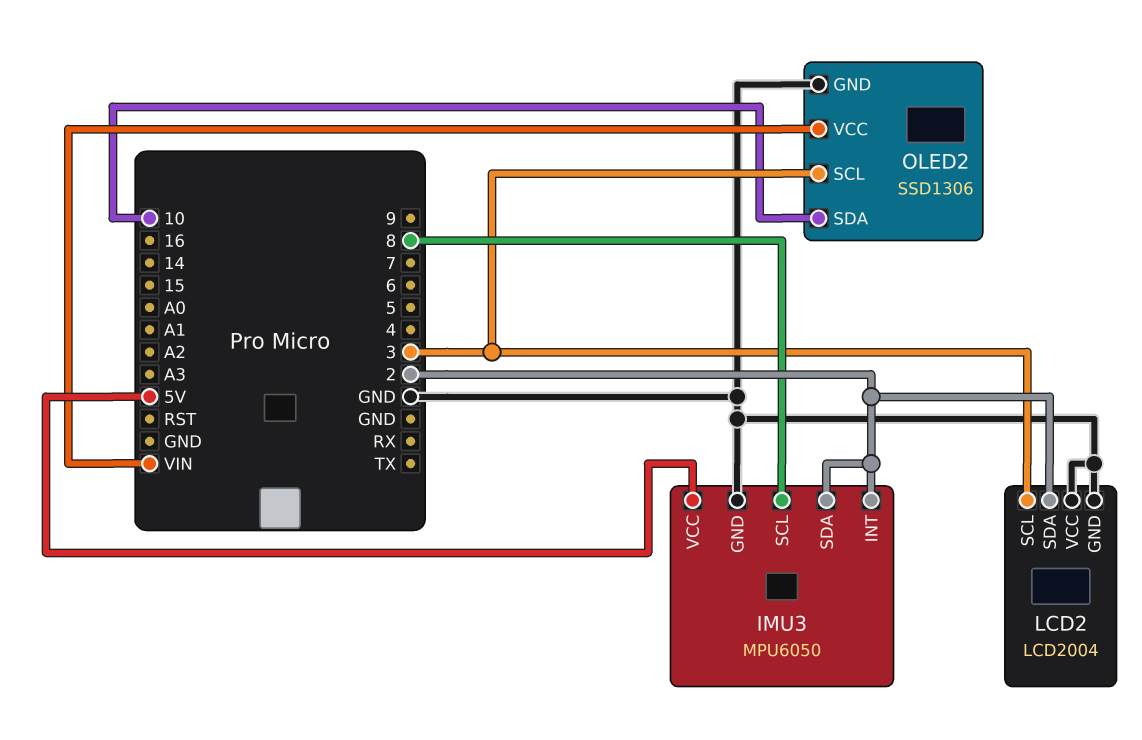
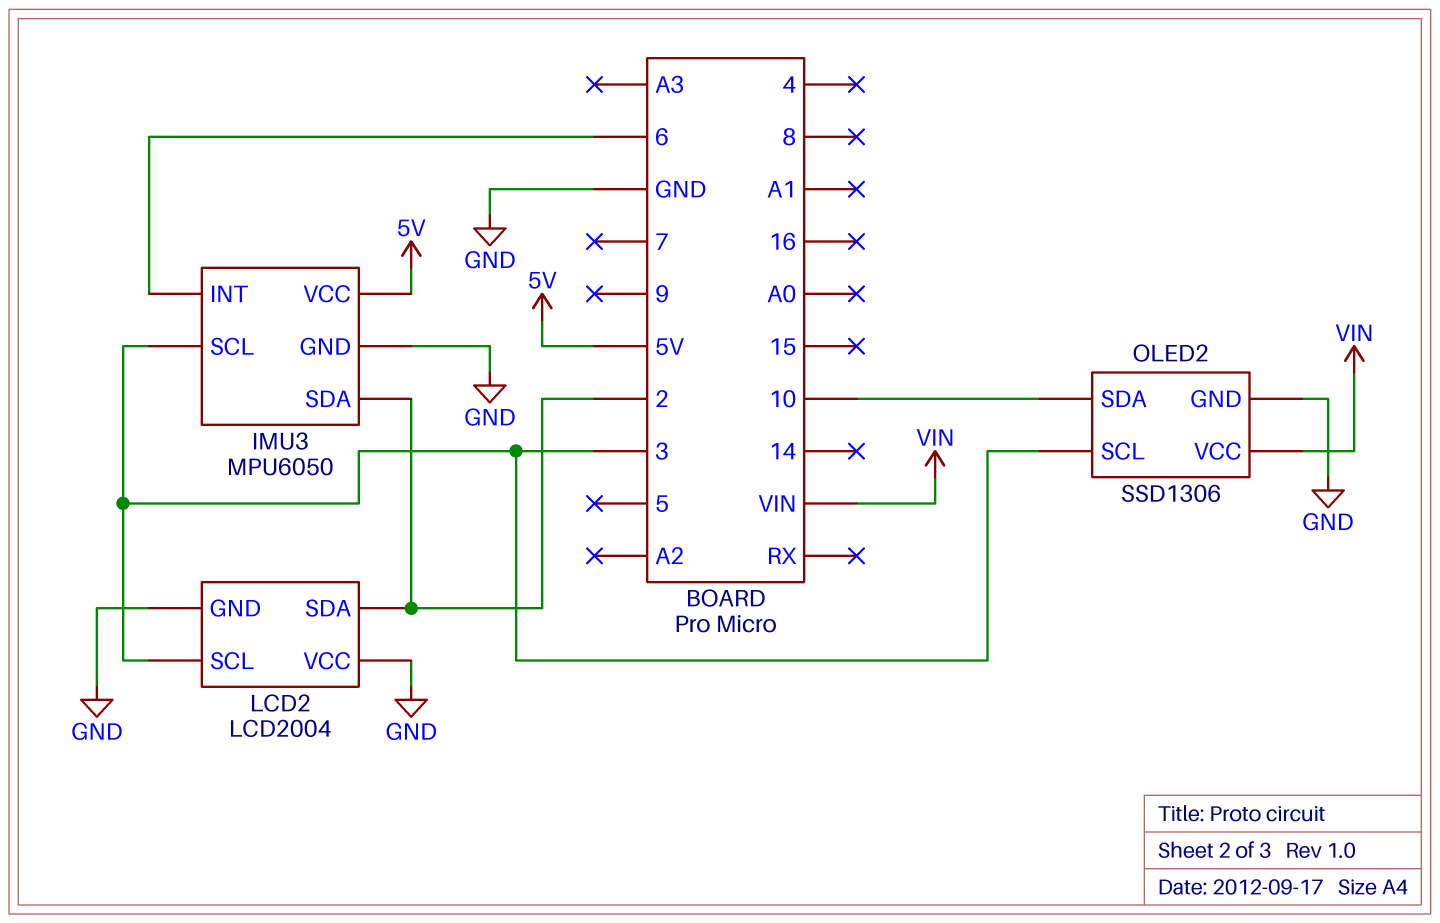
IMU3 pin INT: 2 -> 6
IMU3 pin SCL: 8 -> 3

